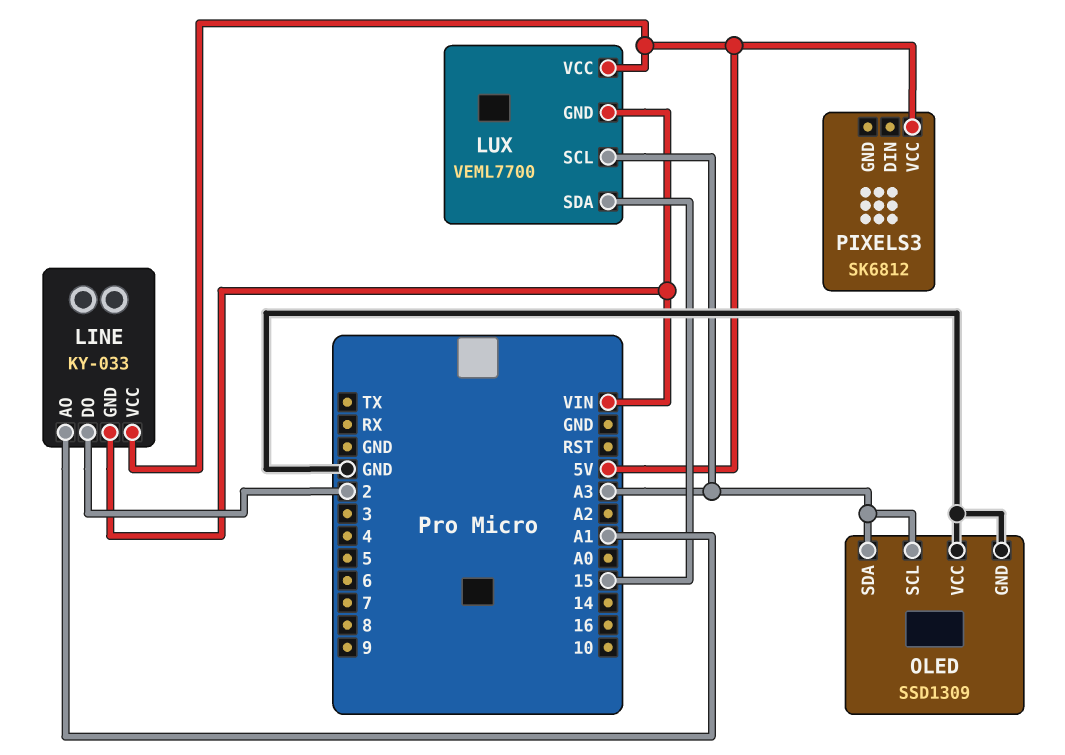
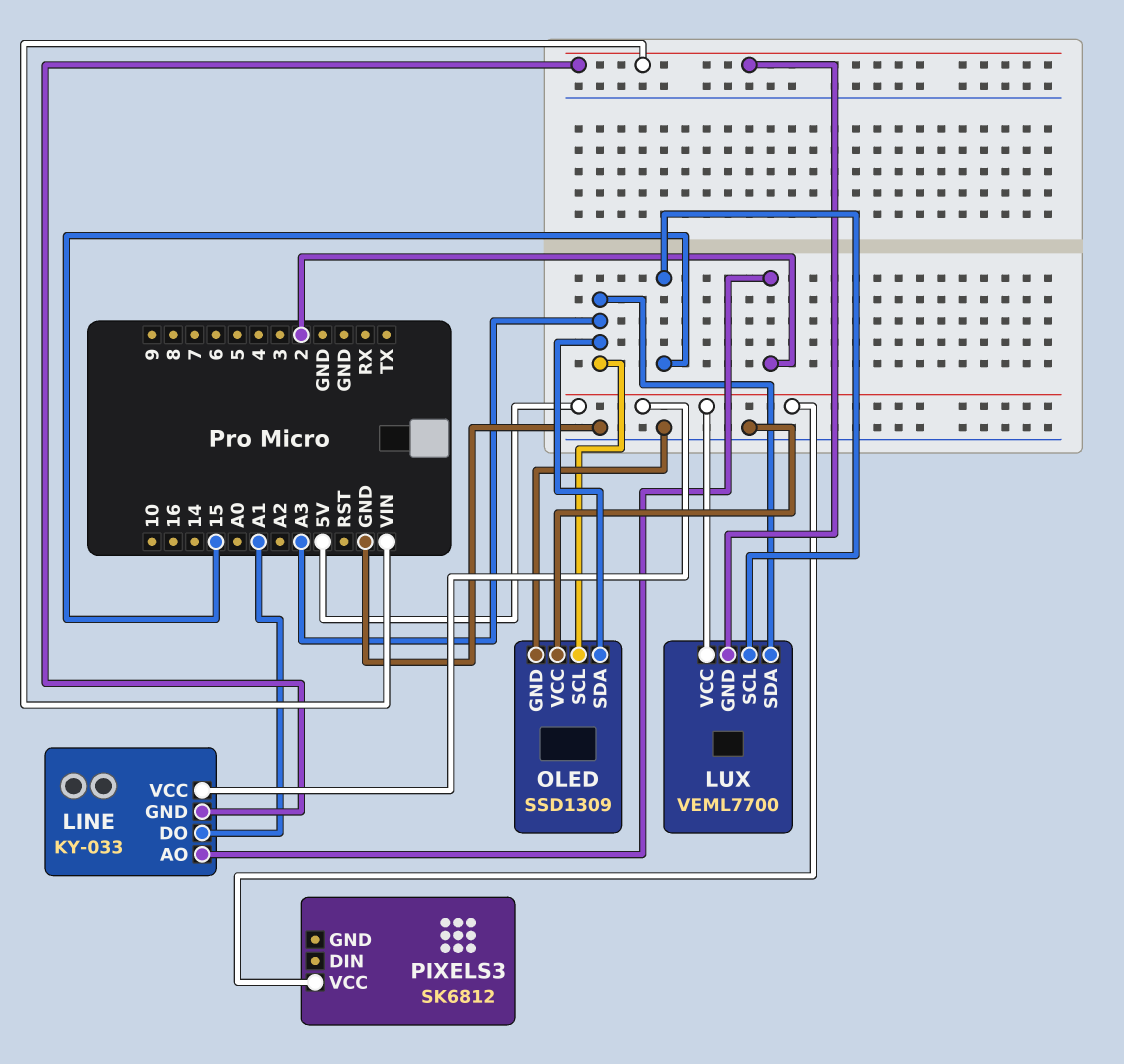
LINE pin AO: A1 -> 2
LINE pin DO: 2 -> A1
LUX pin SCL: A3 -> 15
LUX pin SDA: 15 -> A3

